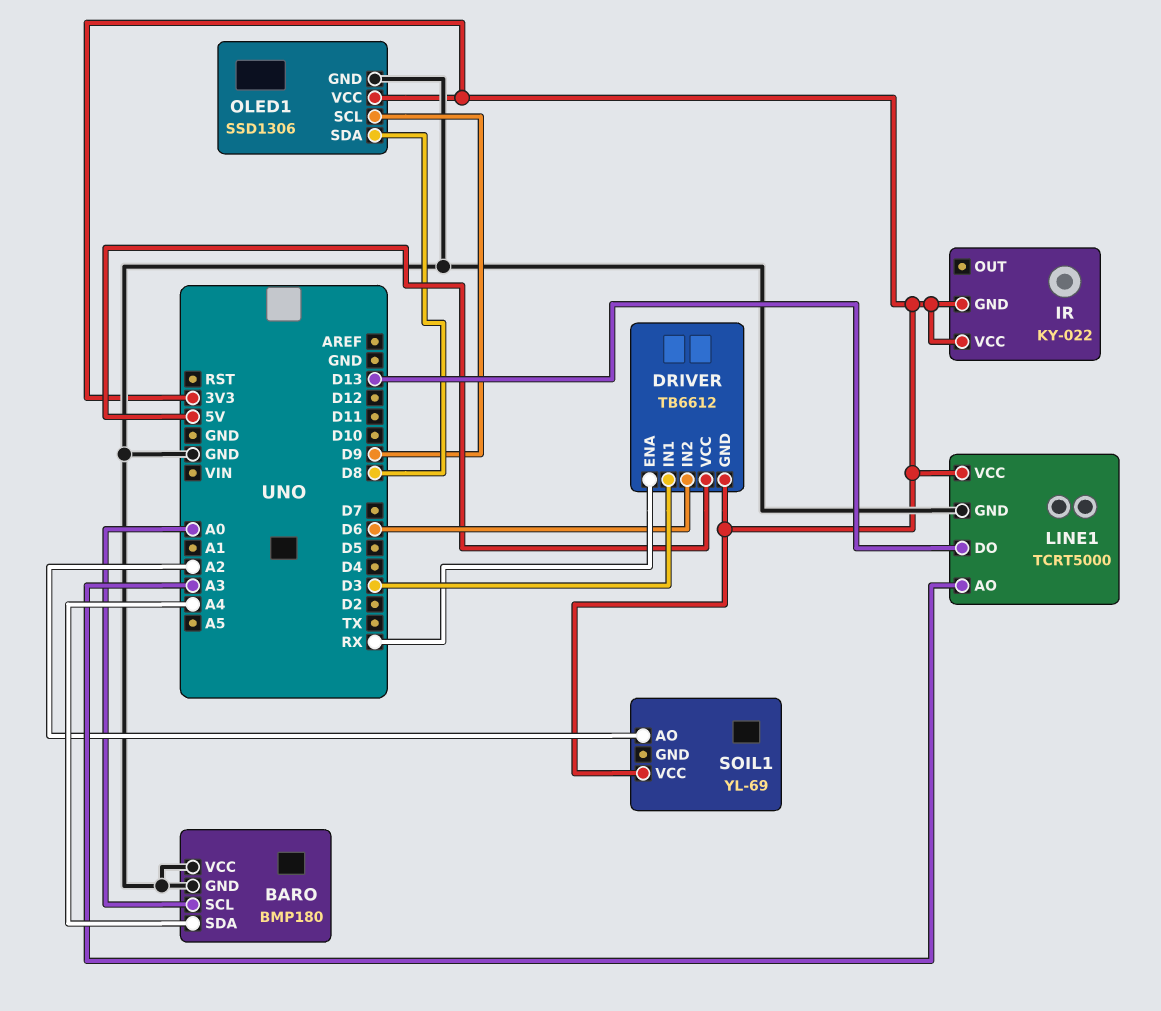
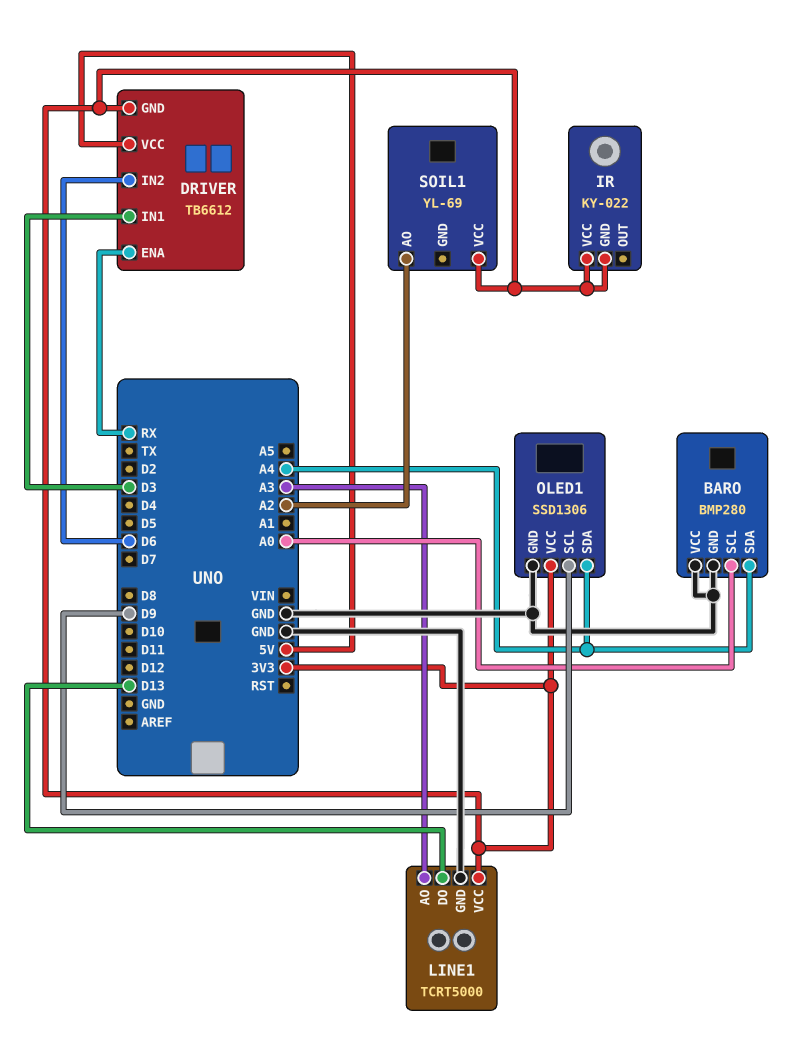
BARO: BMP180 -> BMP280
OLED1 pin SDA: D8 -> A4

